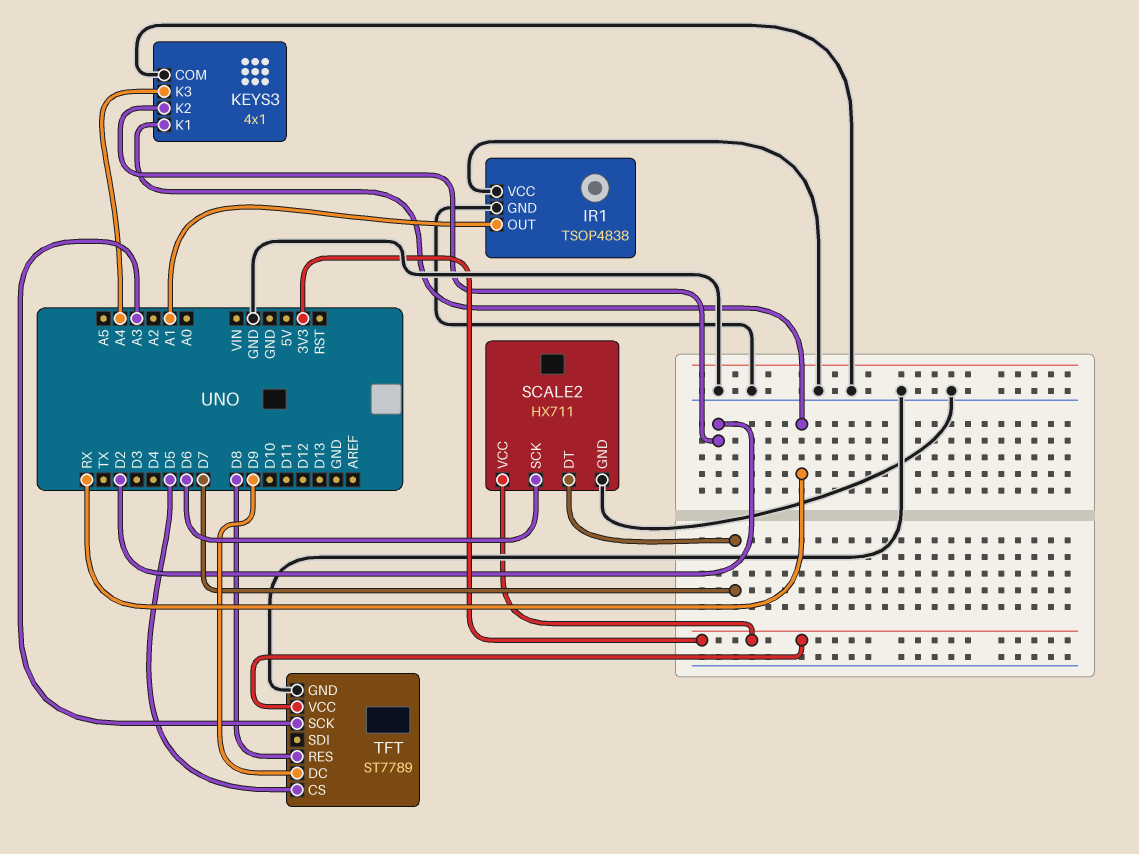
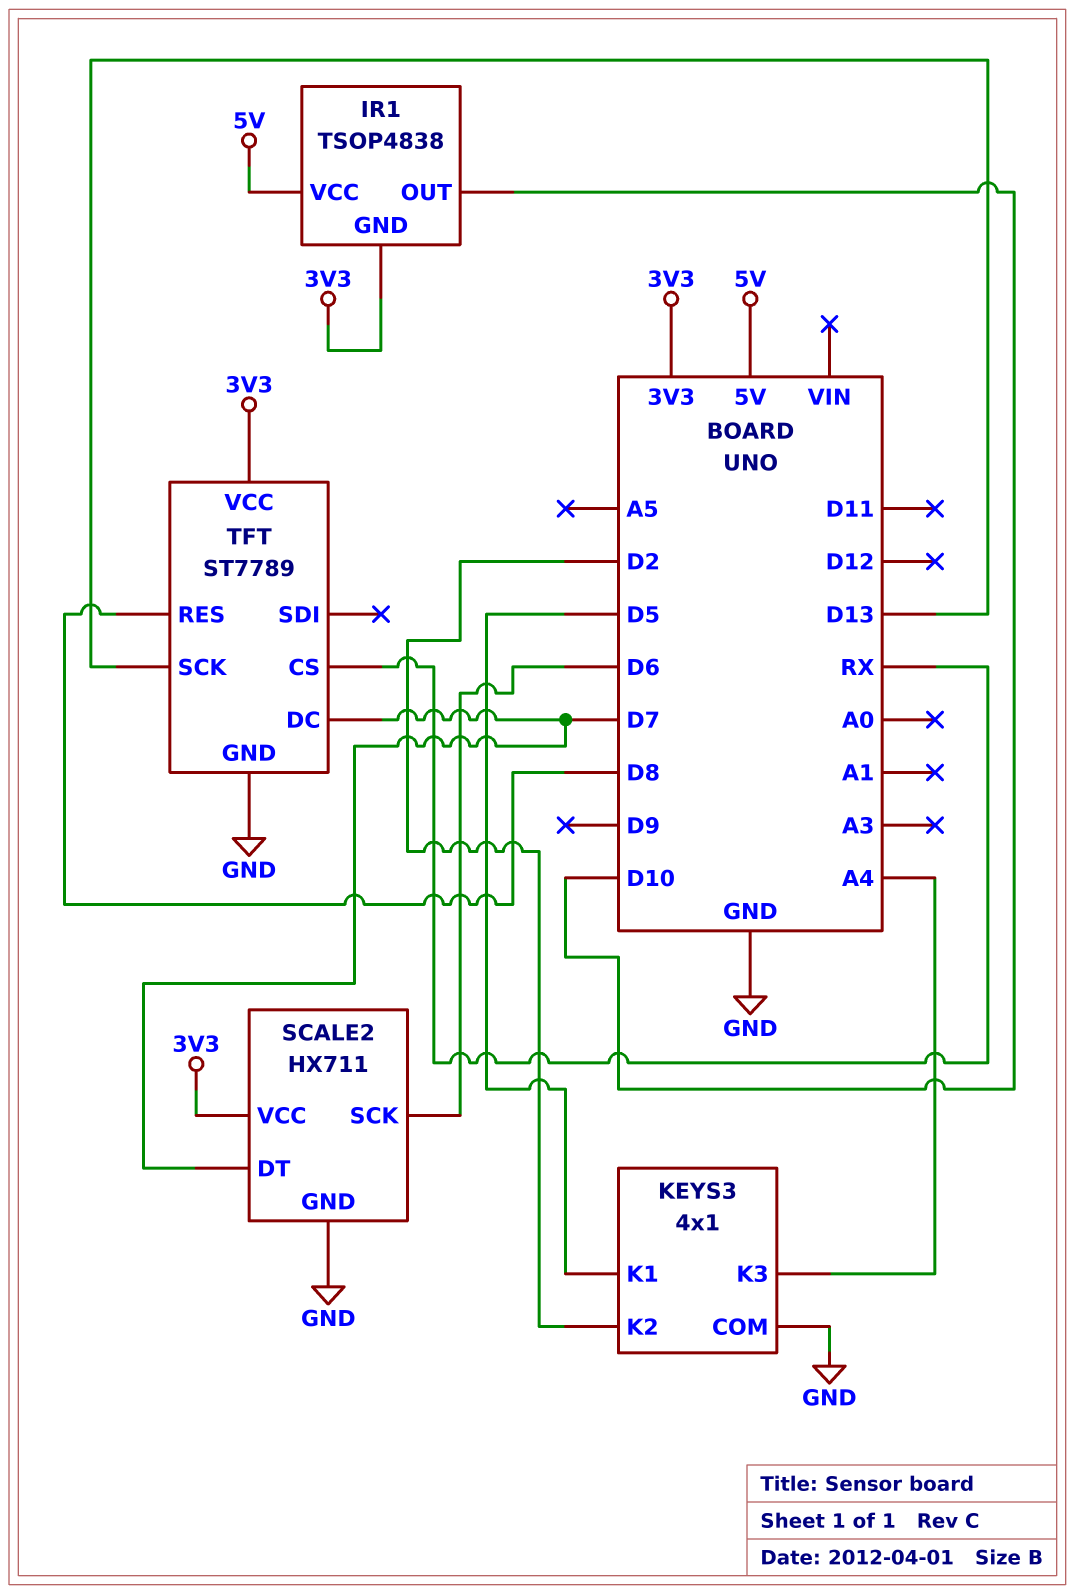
IR1 pin GND: GND -> 3V3
IR1 pin OUT: A1 -> D10
IR1 pin VCC: GND -> 5V
KEYS3 pin K1: RX -> D5
TFT pin CS: D5 -> RX
TFT pin DC: D9 -> D7
TFT pin SCK: A3 -> D13

